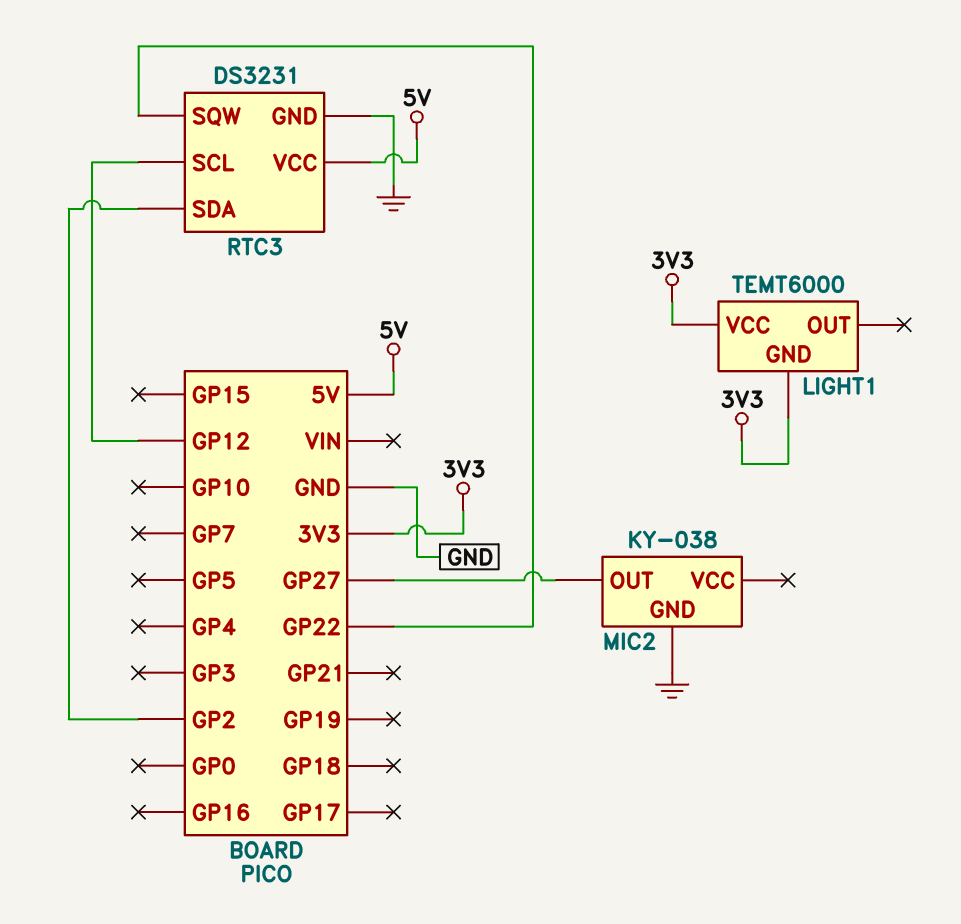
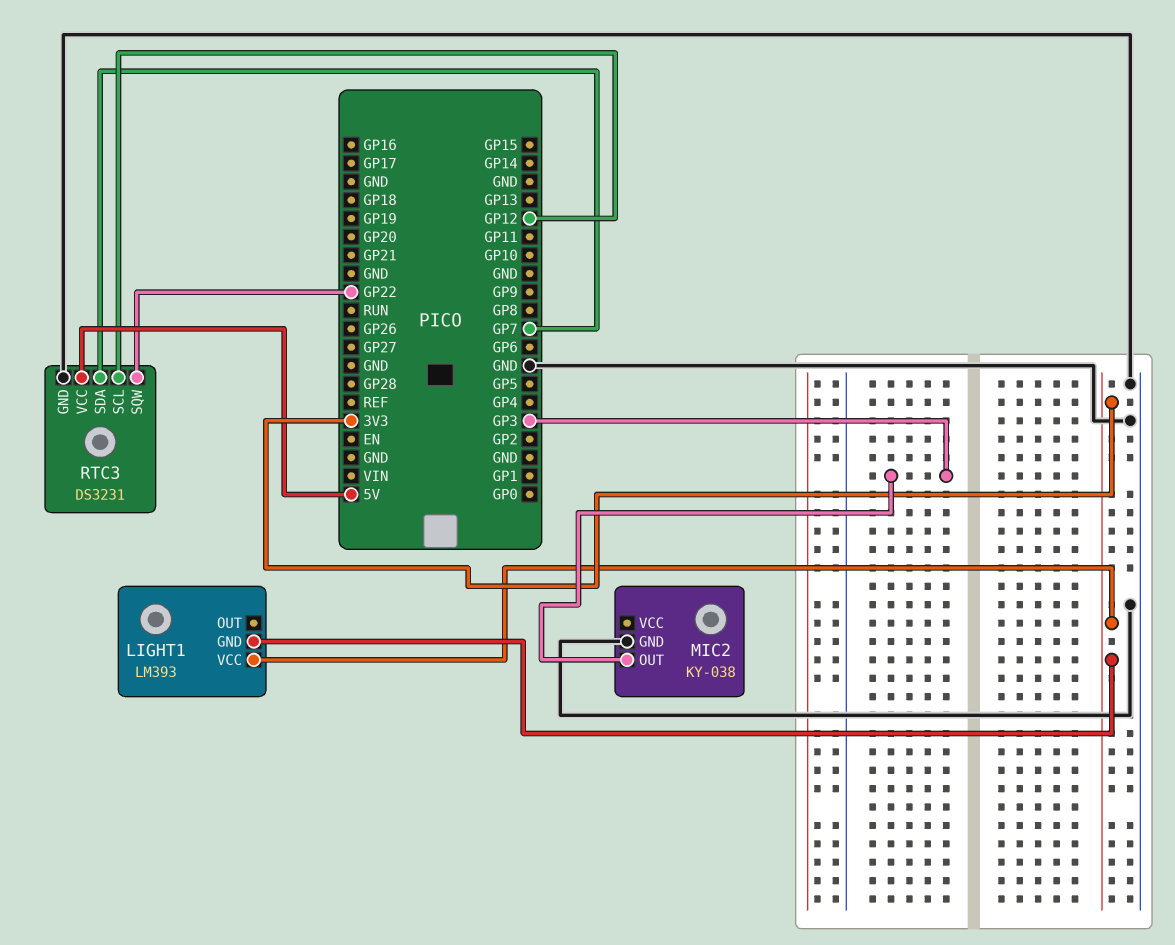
LIGHT1: TEMT6000 -> LM393
MIC2 pin OUT: GP27 -> GP3
RTC3 pin SDA: GP2 -> GP7

